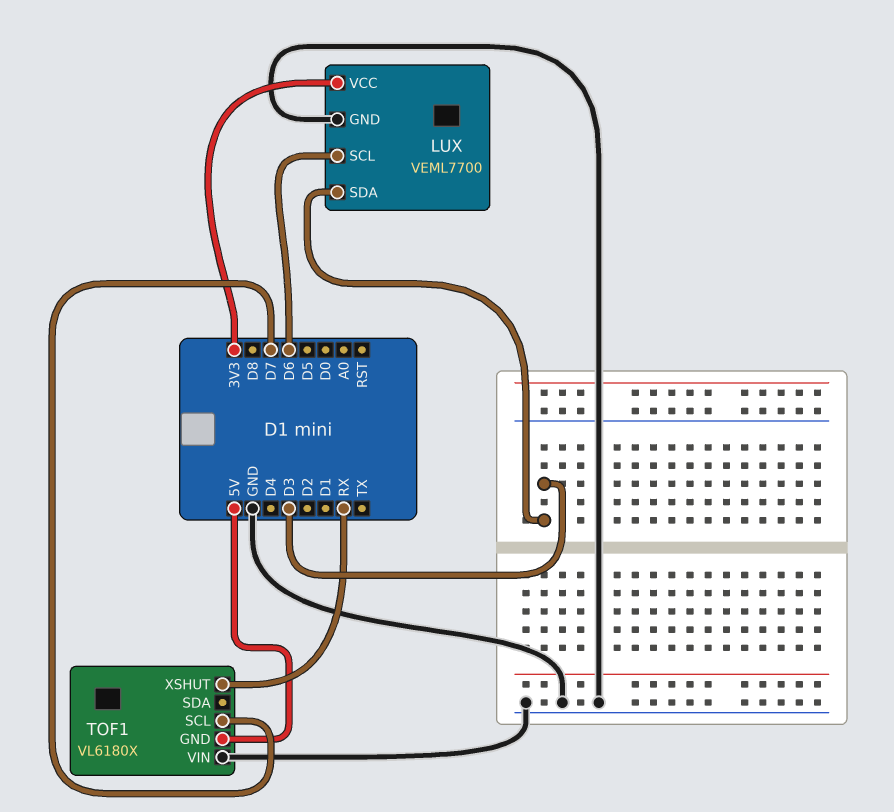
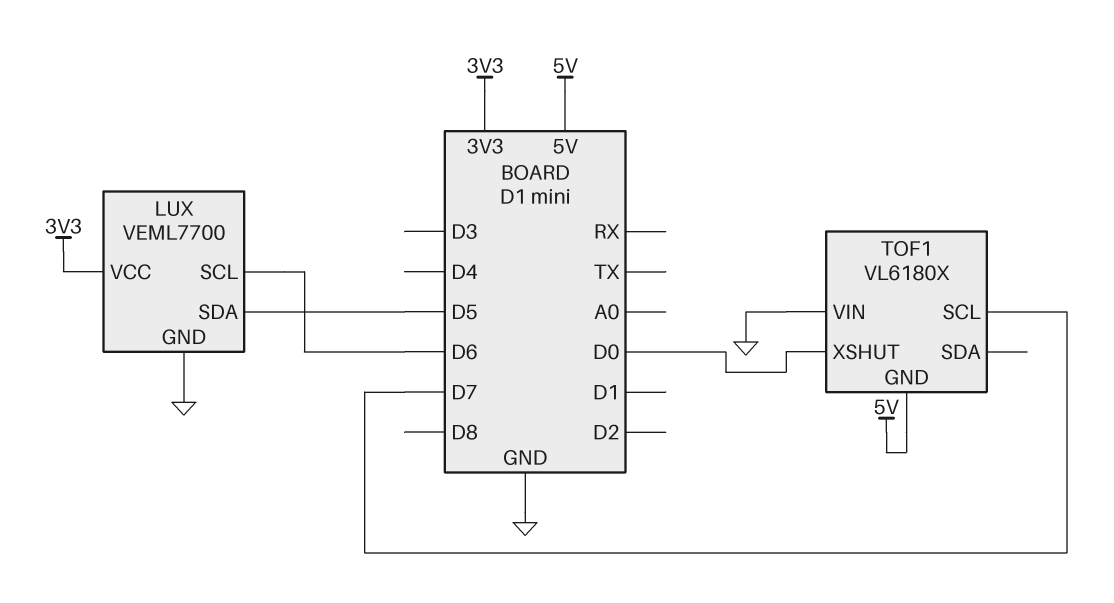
LUX pin SDA: D3 -> D5
TOF1 pin XSHUT: RX -> D0

